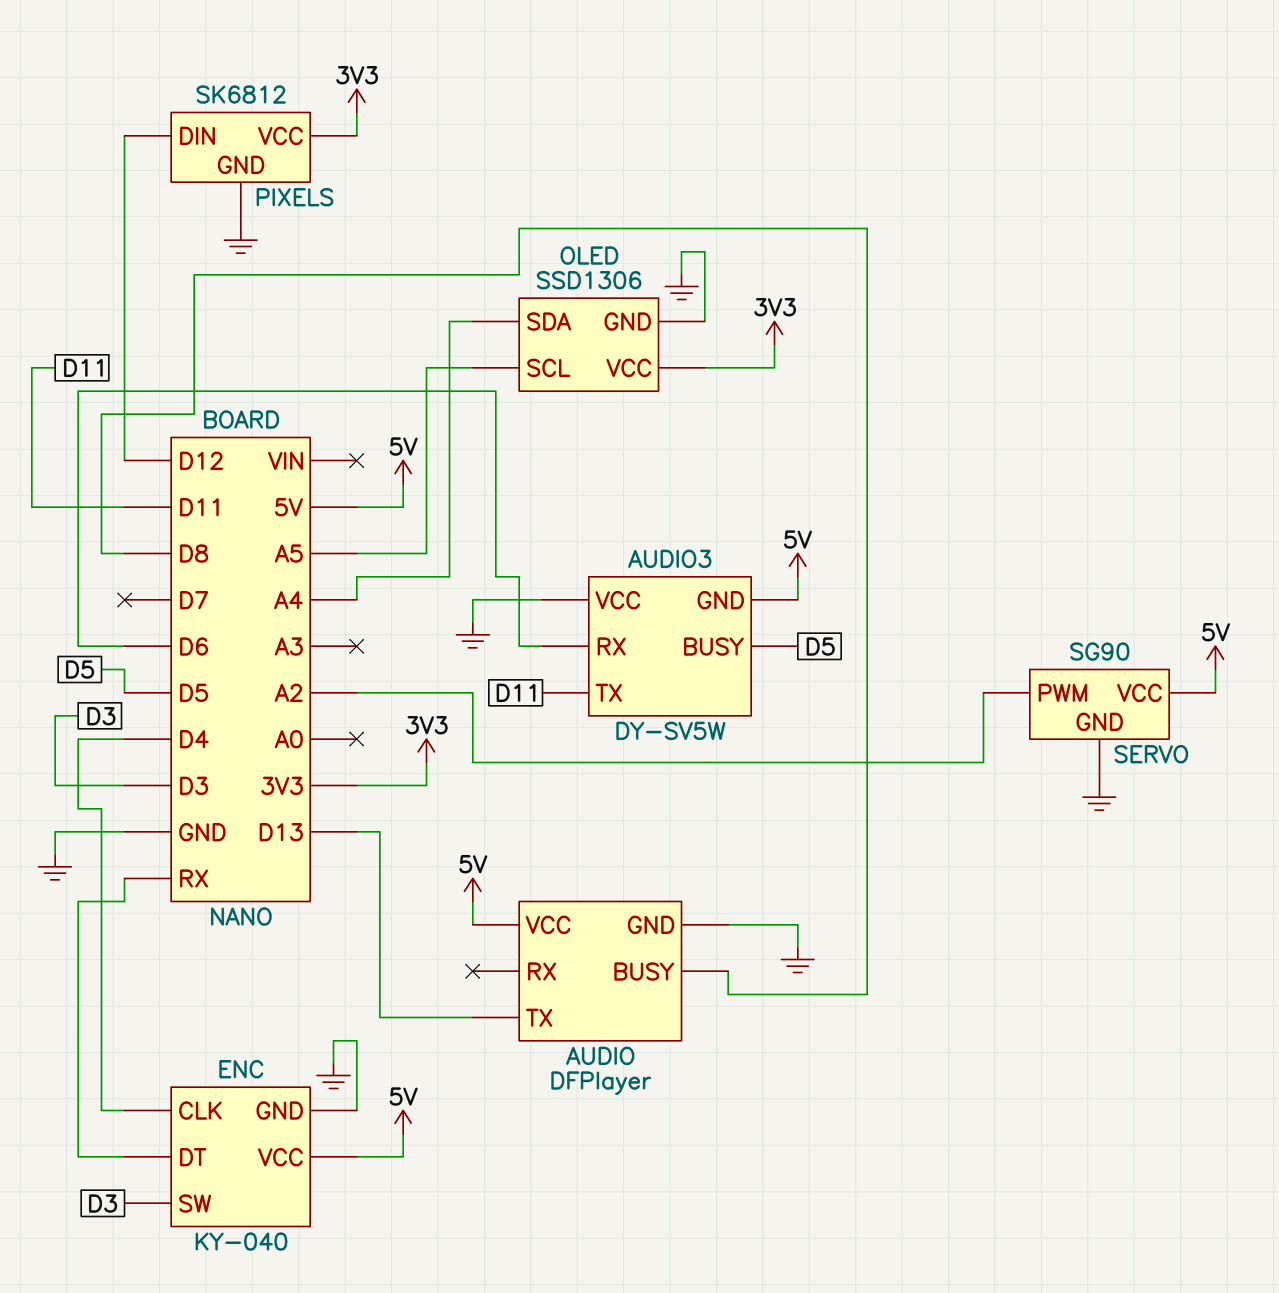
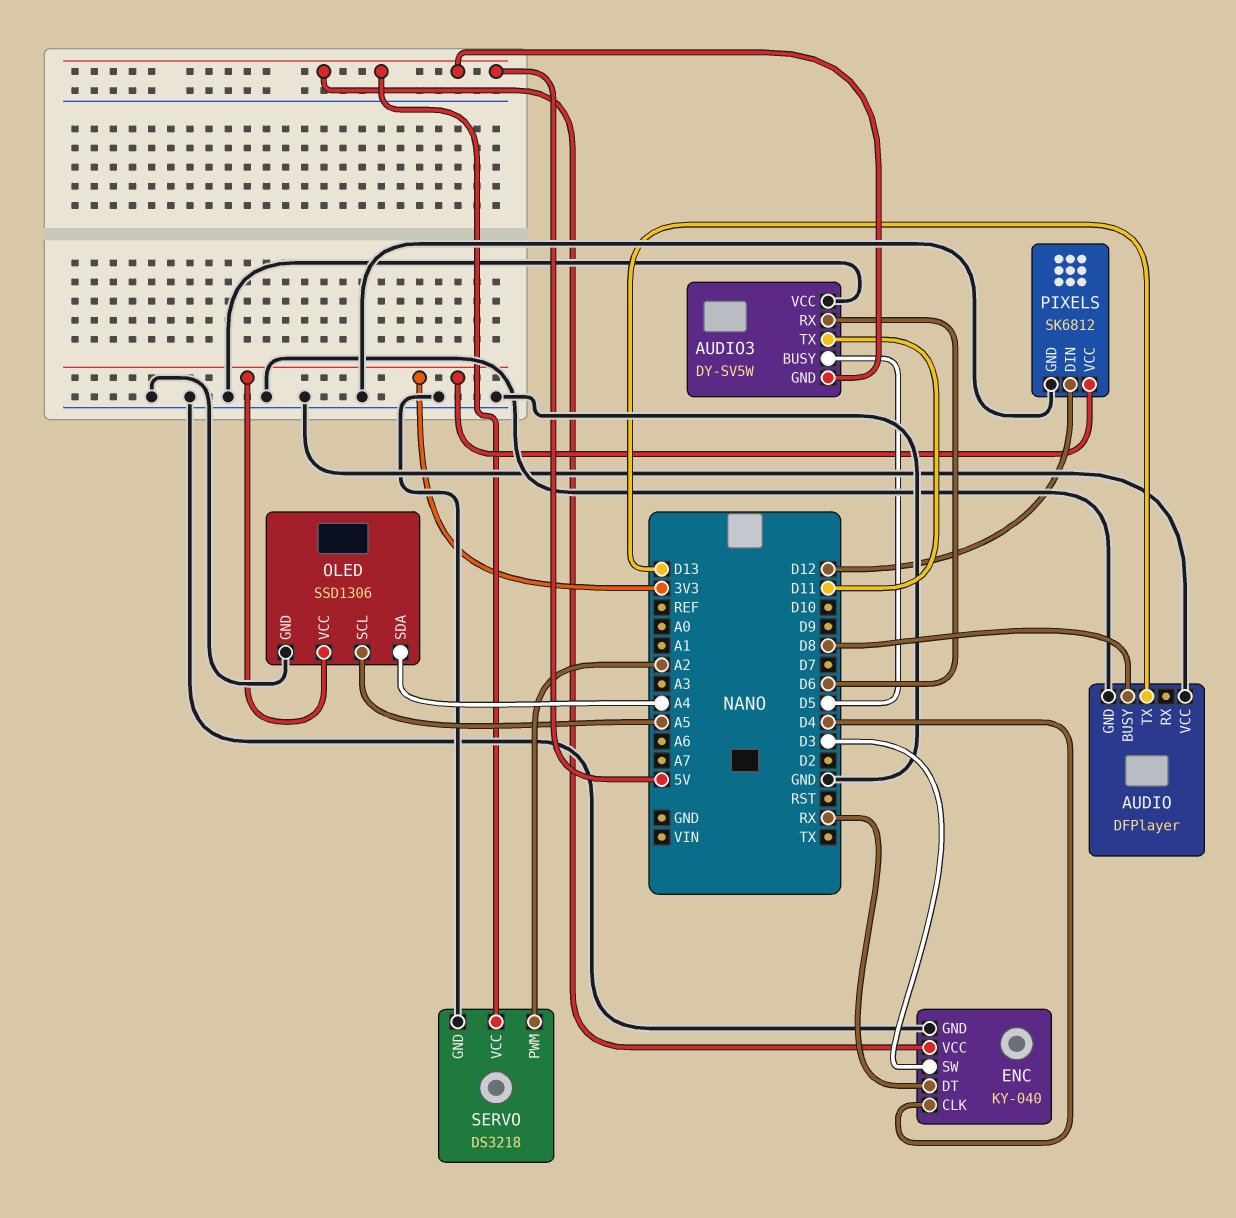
AUDIO pin VCC: 5V -> GND
SERVO: SG90 -> DS3218

